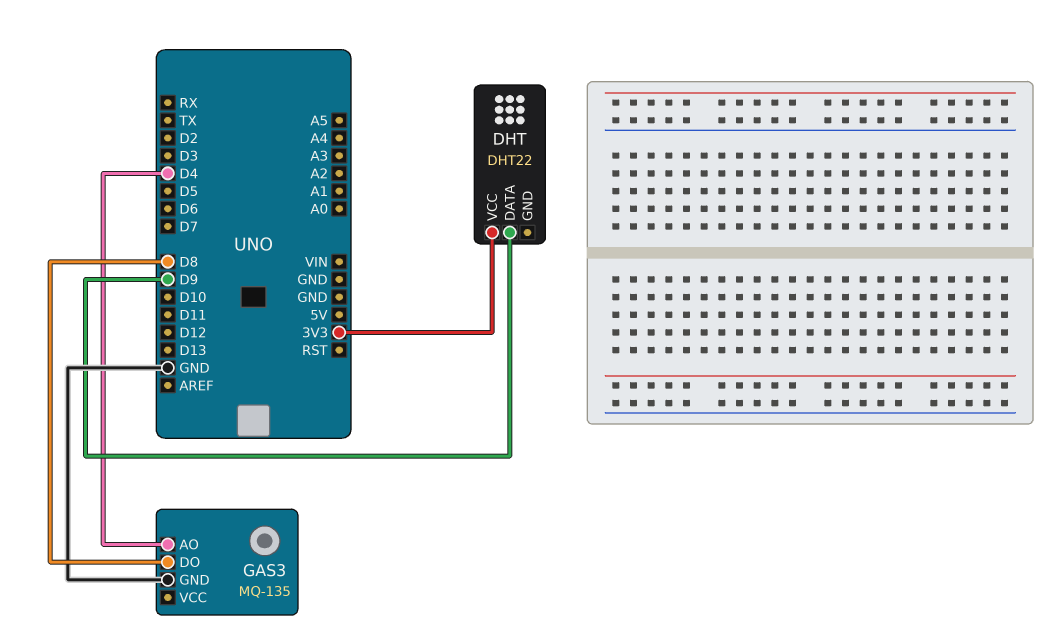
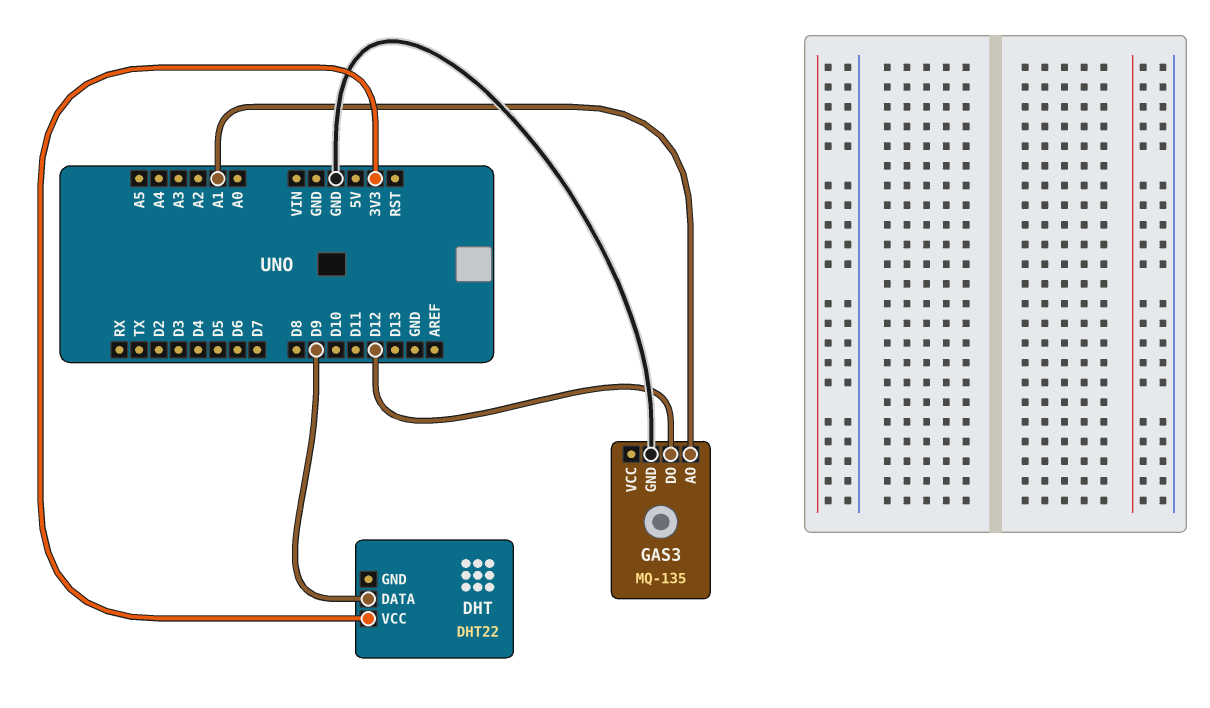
GAS3 pin AO: D4 -> A1
GAS3 pin DO: D8 -> D12

